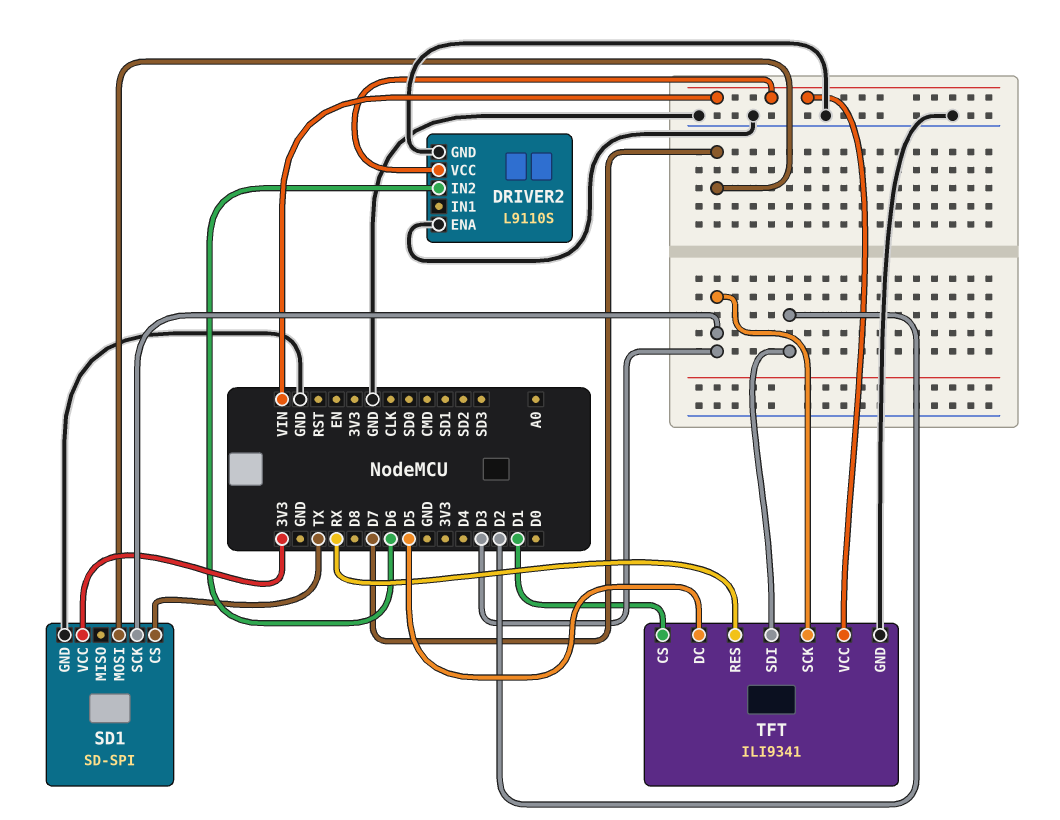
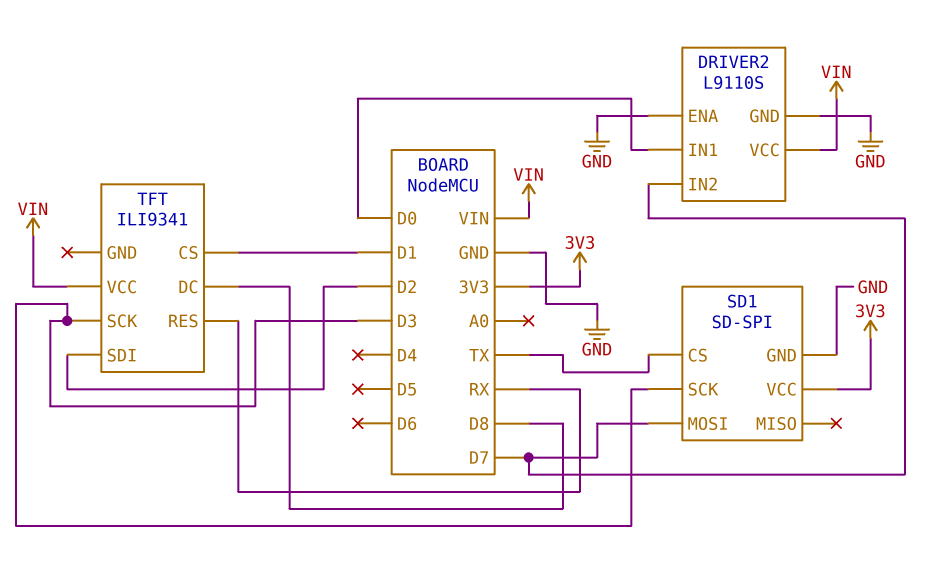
DRIVER2 pin IN1: none -> D0
DRIVER2 pin IN2: D6 -> D7
TFT pin DC: D5 -> D8
TFT pin GND: GND -> none

